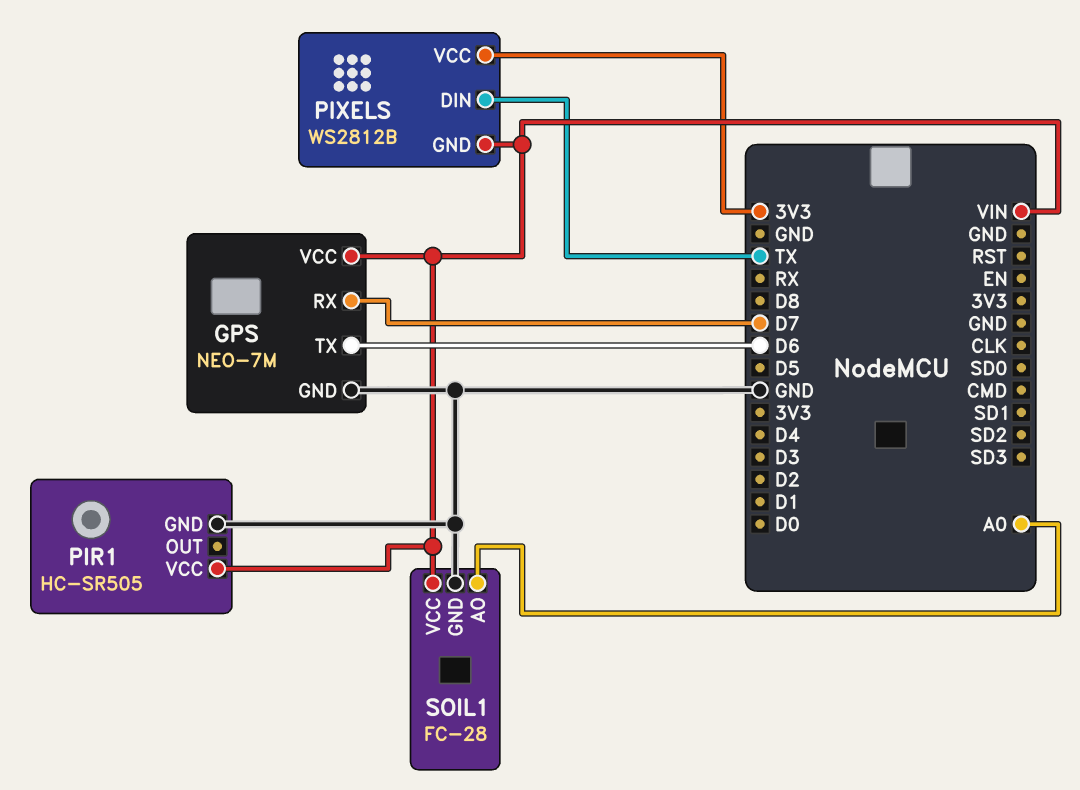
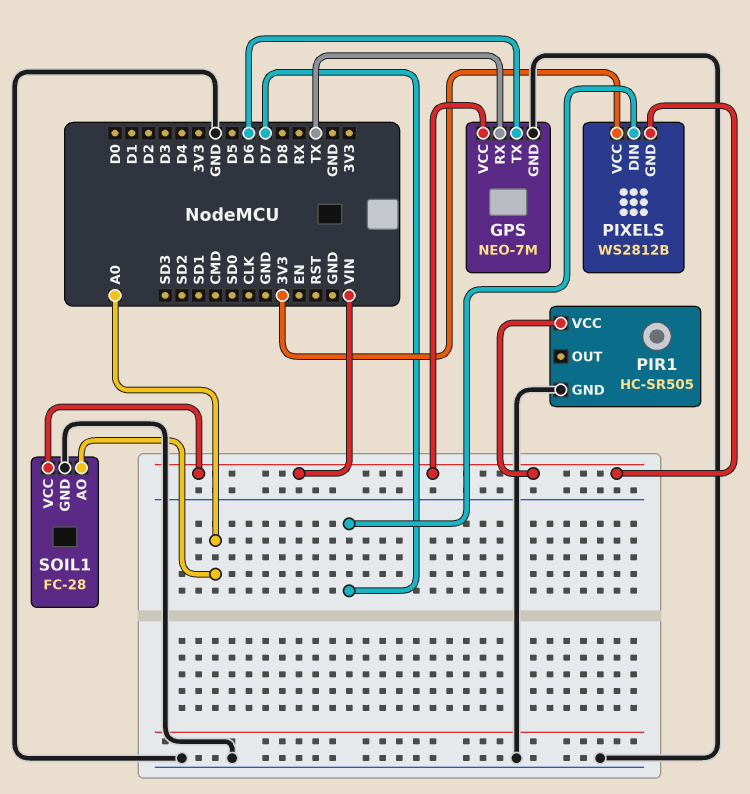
GPS pin RX: D7 -> TX
PIXELS pin DIN: TX -> D7

